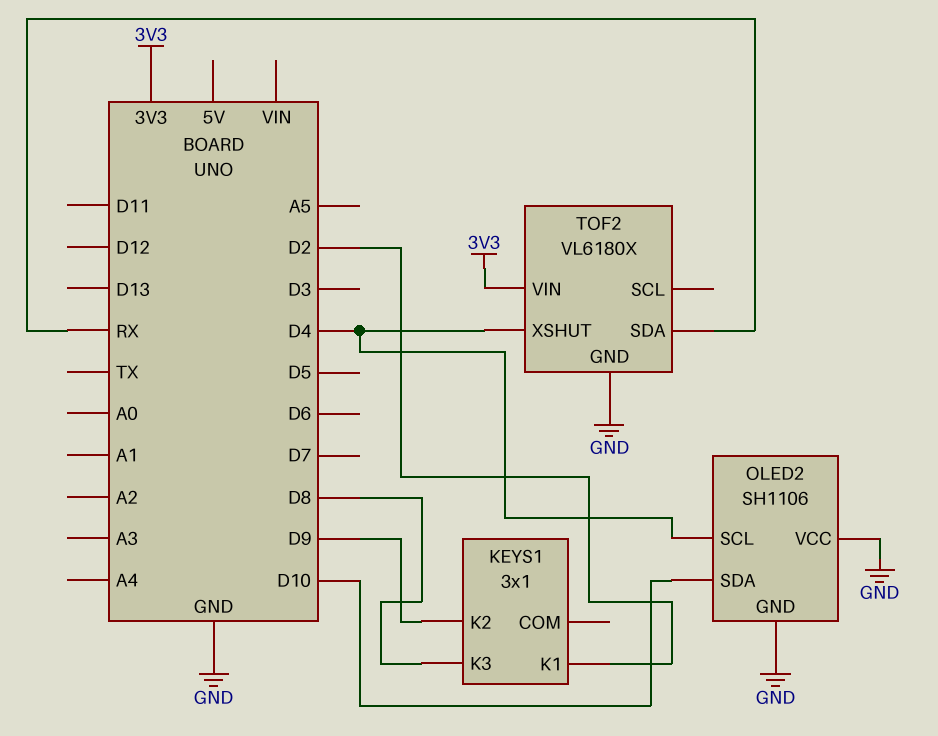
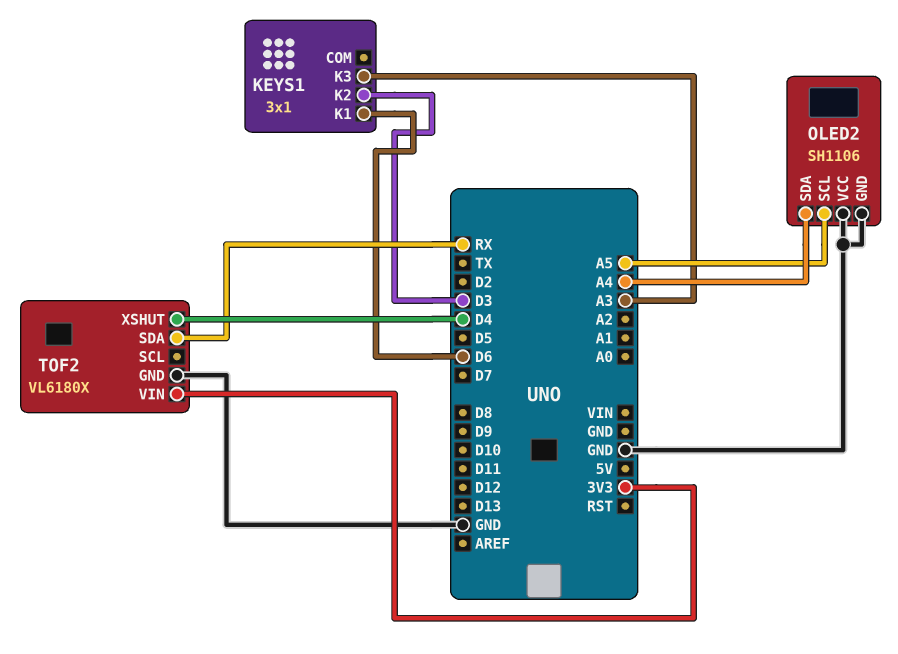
KEYS1 pin K1: D2 -> D6
KEYS1 pin K2: D9 -> D3
KEYS1 pin K3: D8 -> A3
OLED2 pin SCL: D4 -> A5
OLED2 pin SDA: D10 -> A4

